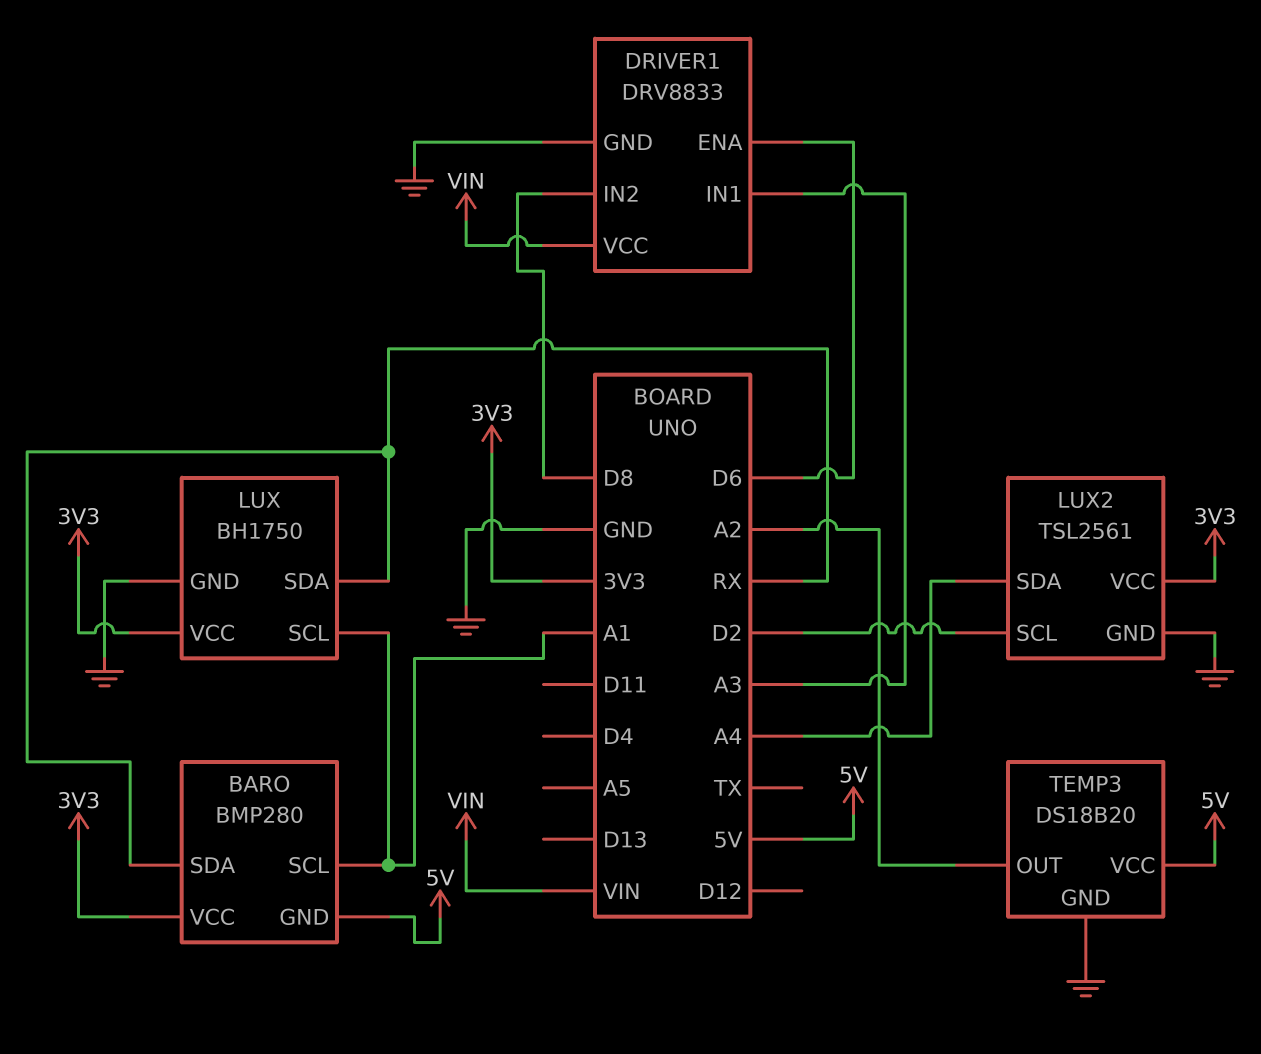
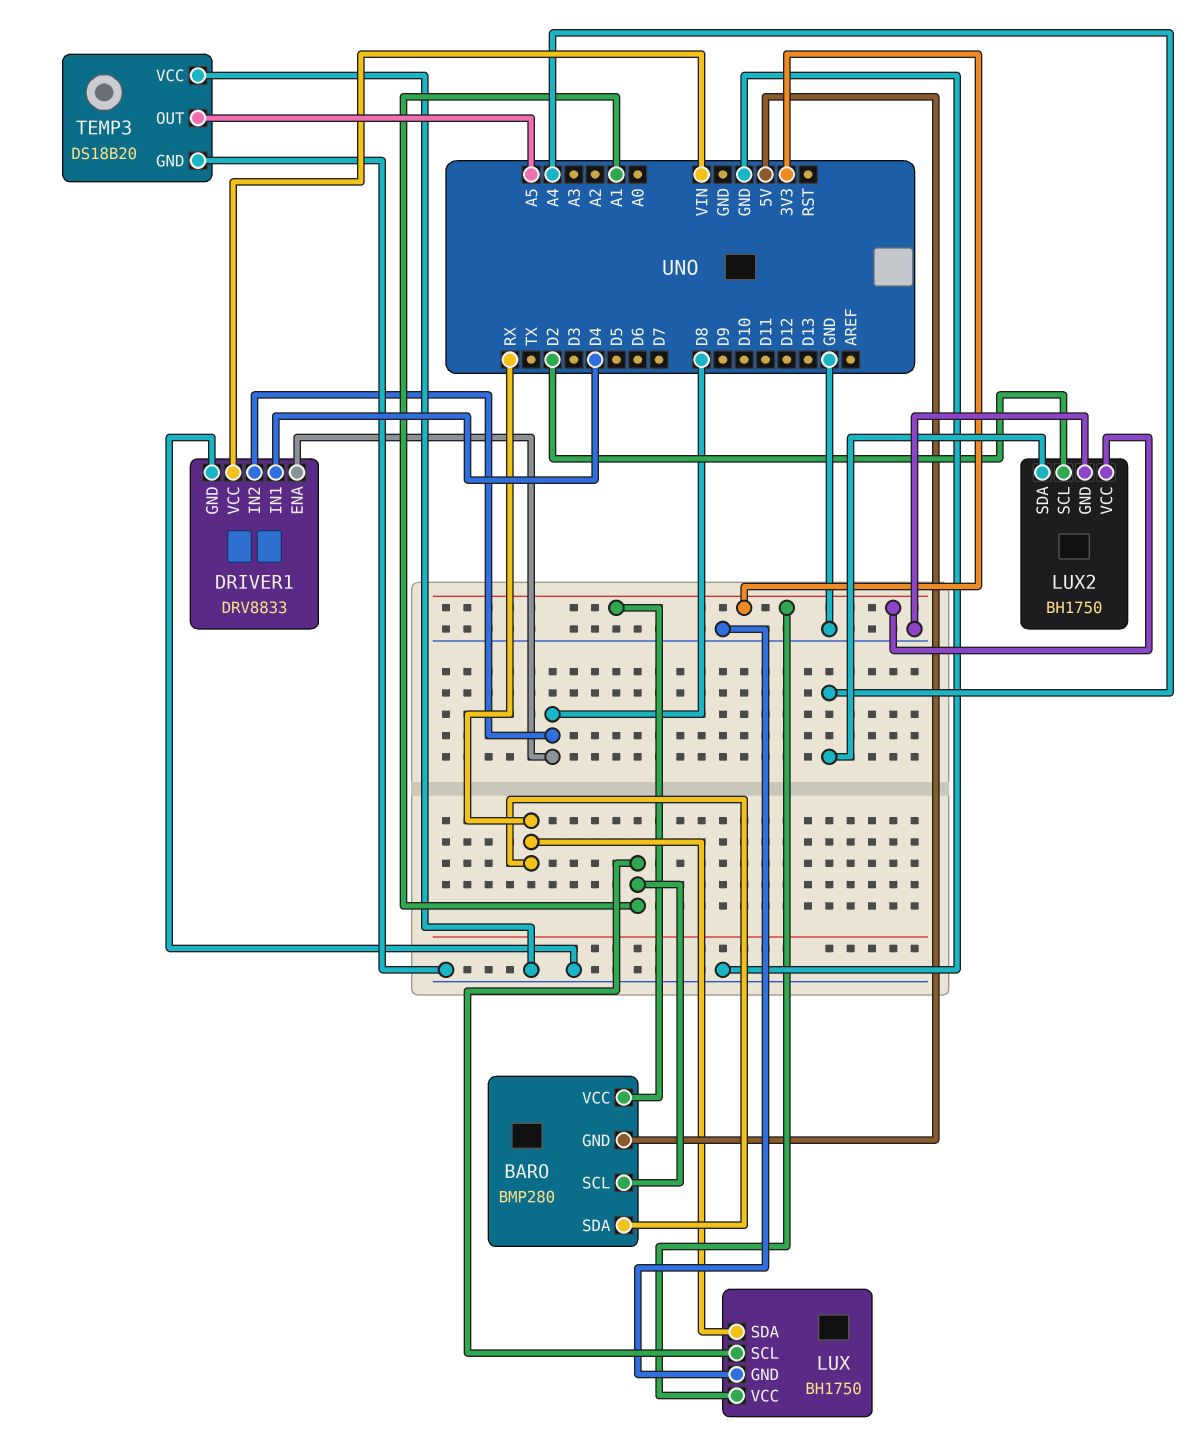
DRIVER1 pin ENA: D6 -> D8
DRIVER1 pin IN1: A3 -> D4
LUX2: TSL2561 -> BH1750
TEMP3 pin OUT: A2 -> A5
TEMP3 pin VCC: 5V -> GND

